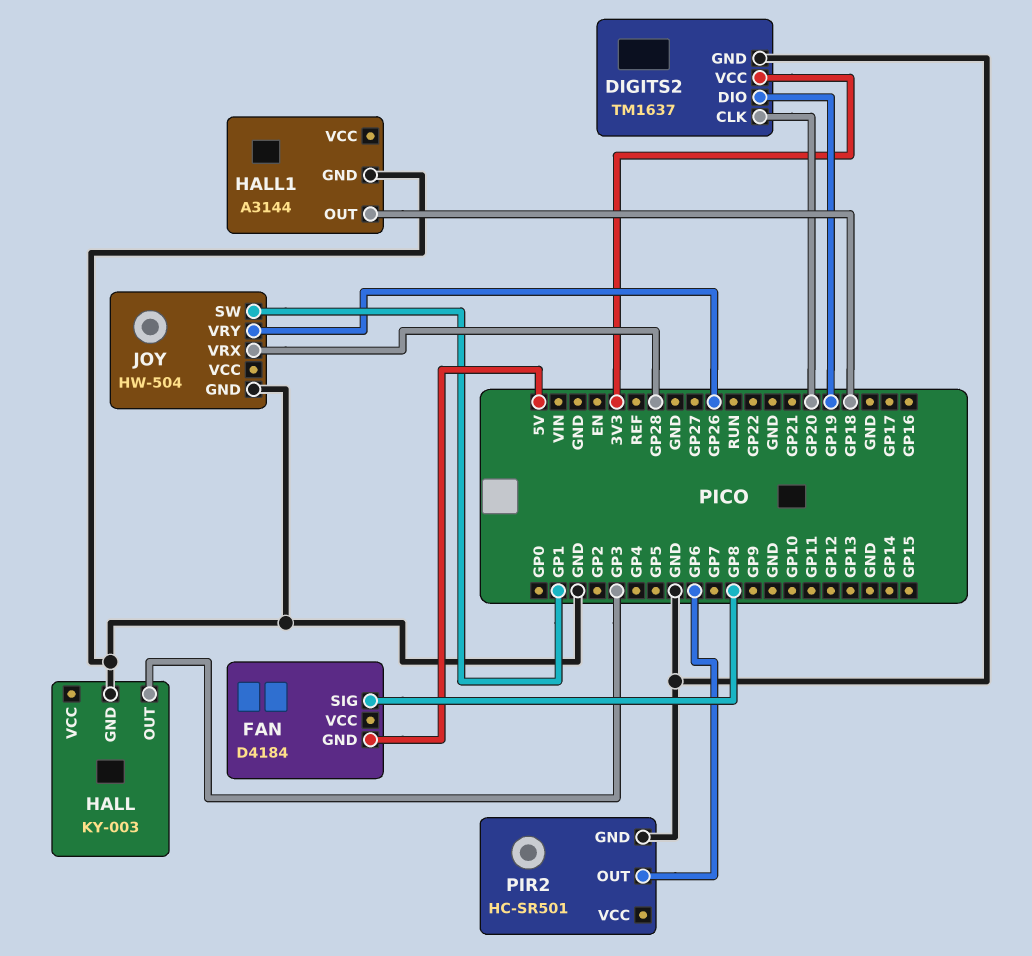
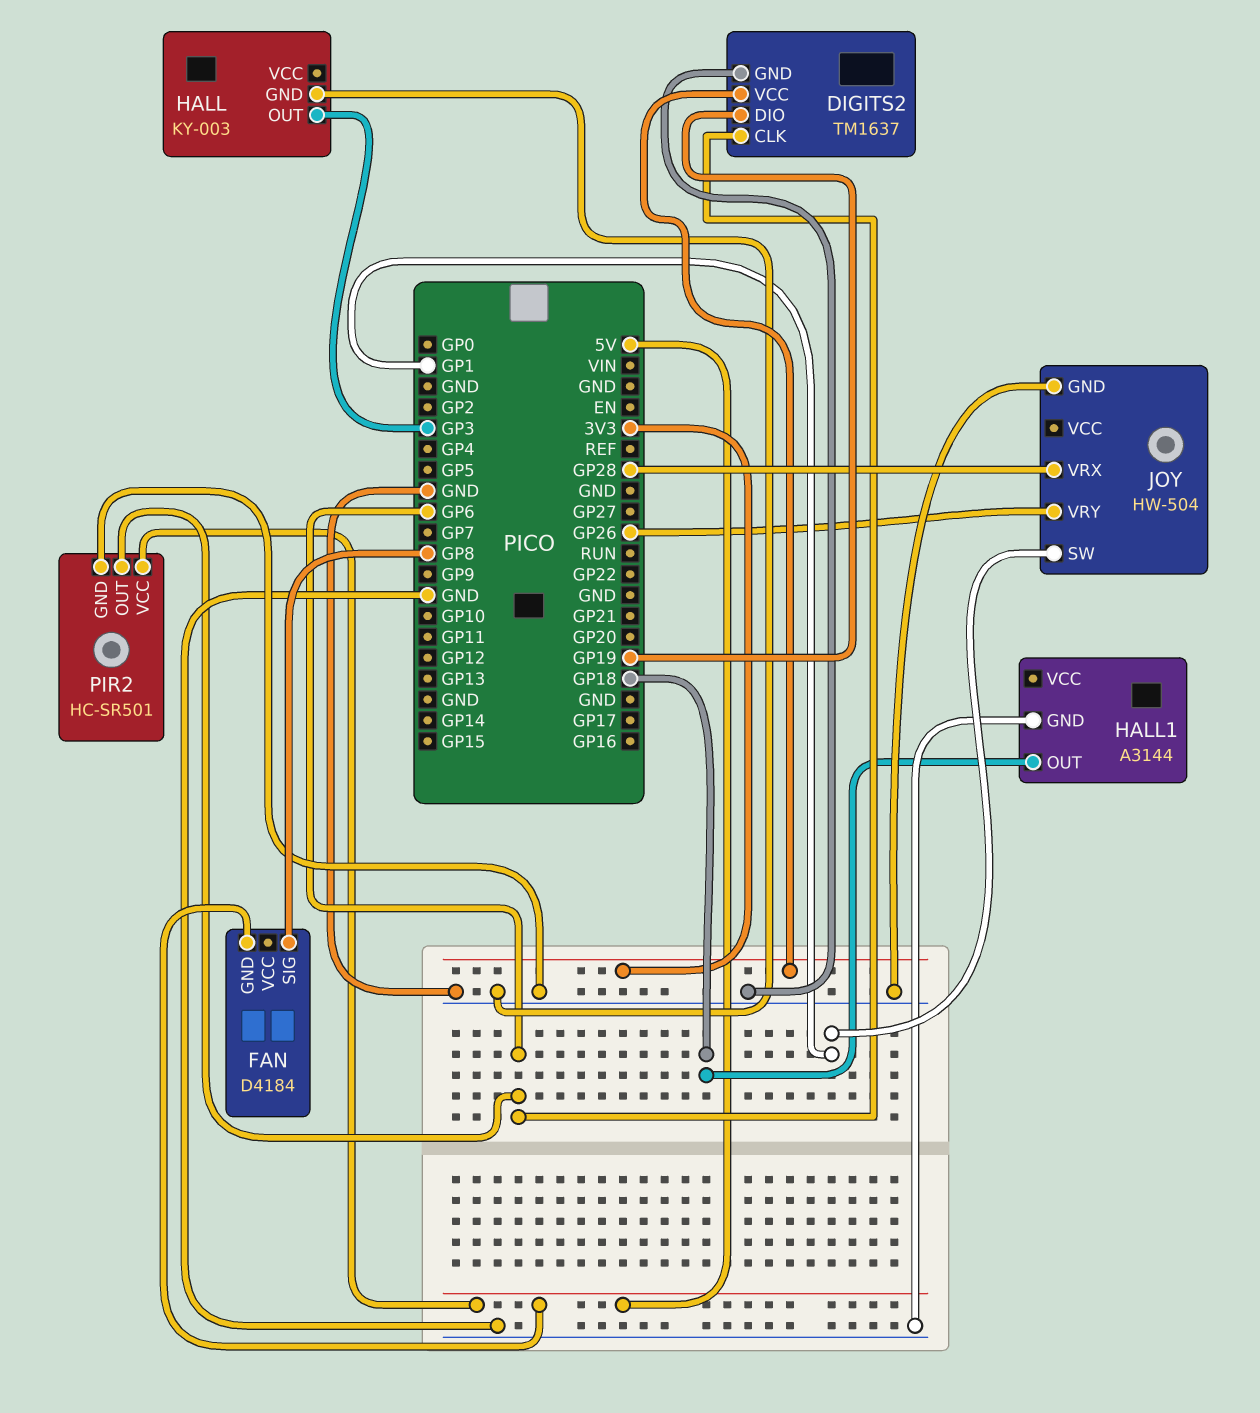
DIGITS2 pin CLK: GP20 -> GP6
PIR2 pin VCC: none -> 5V

